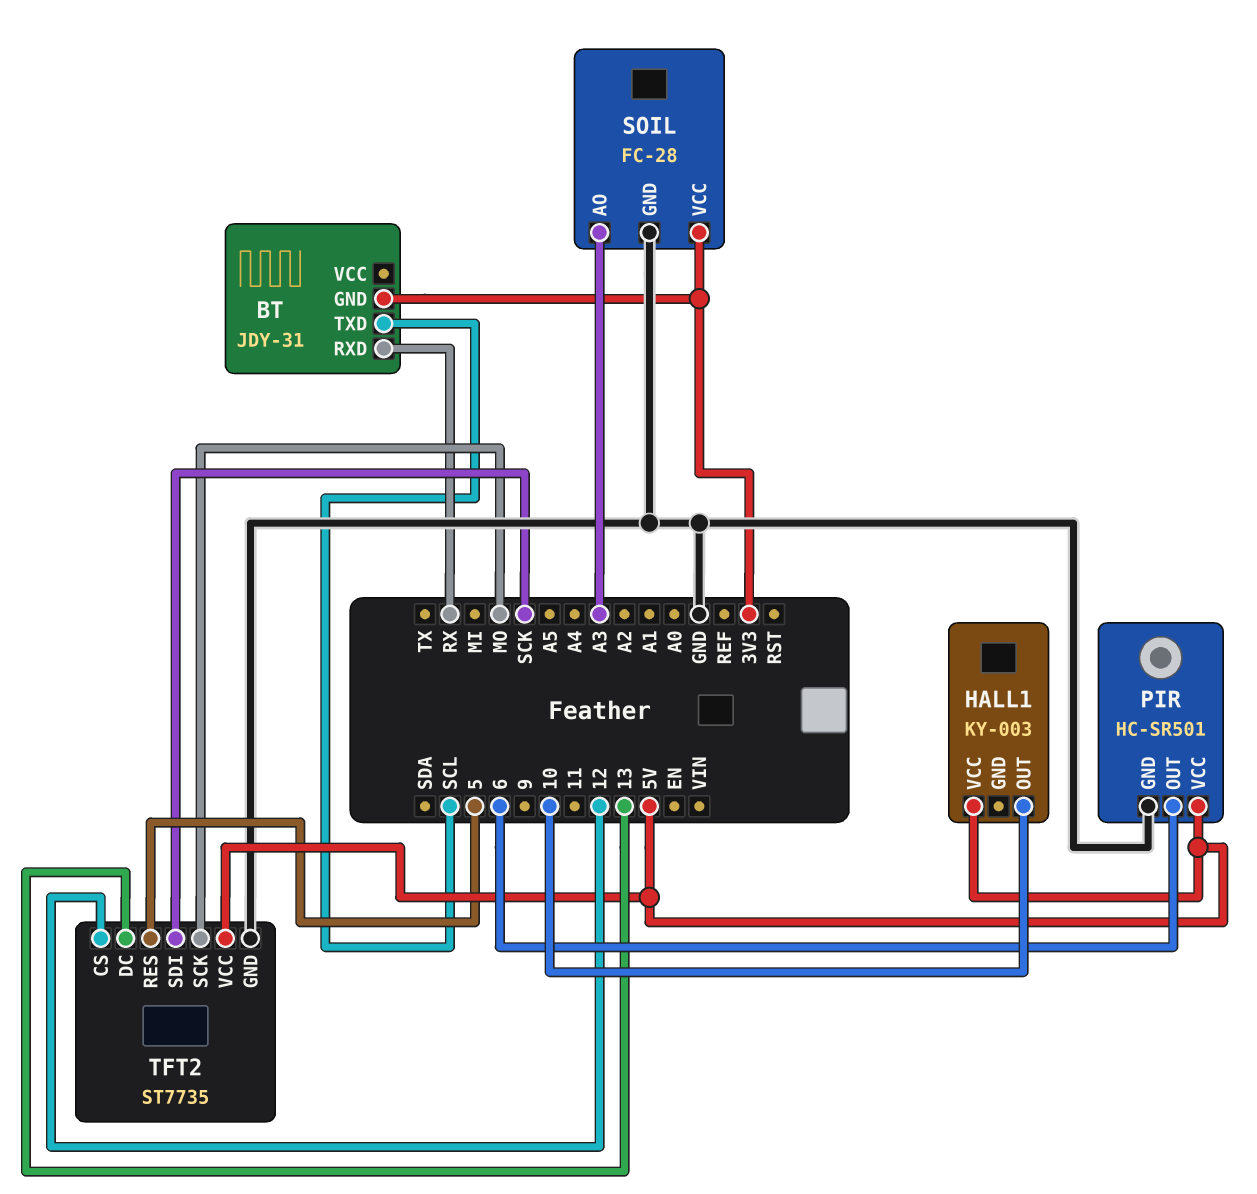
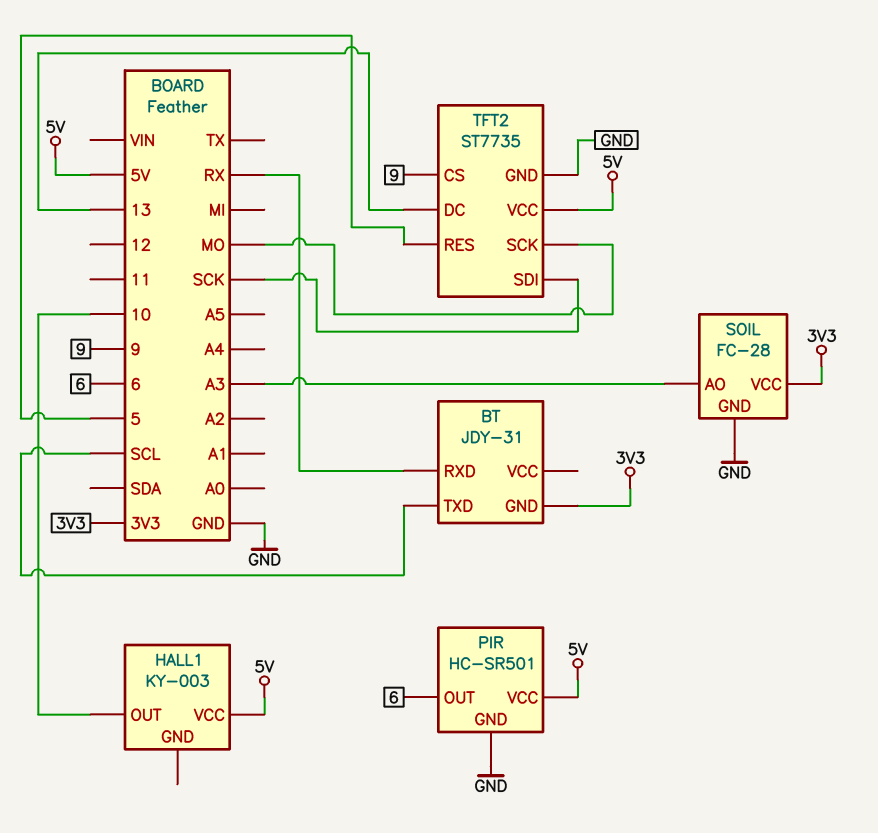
TFT2 pin CS: 12 -> 9

